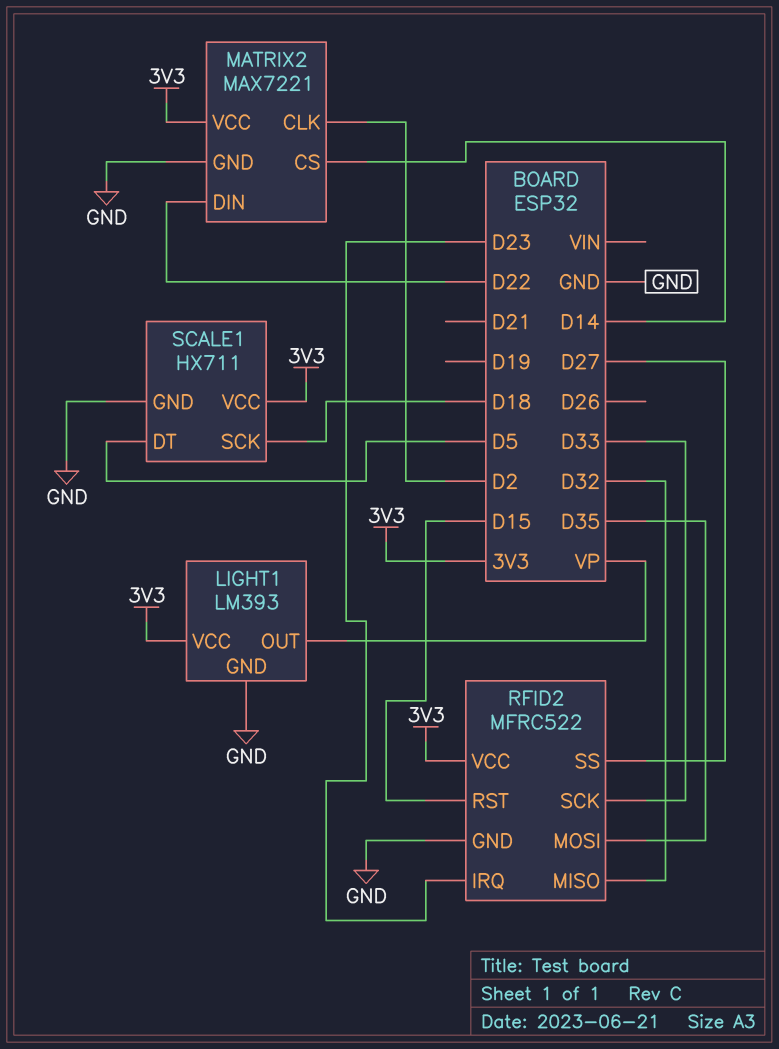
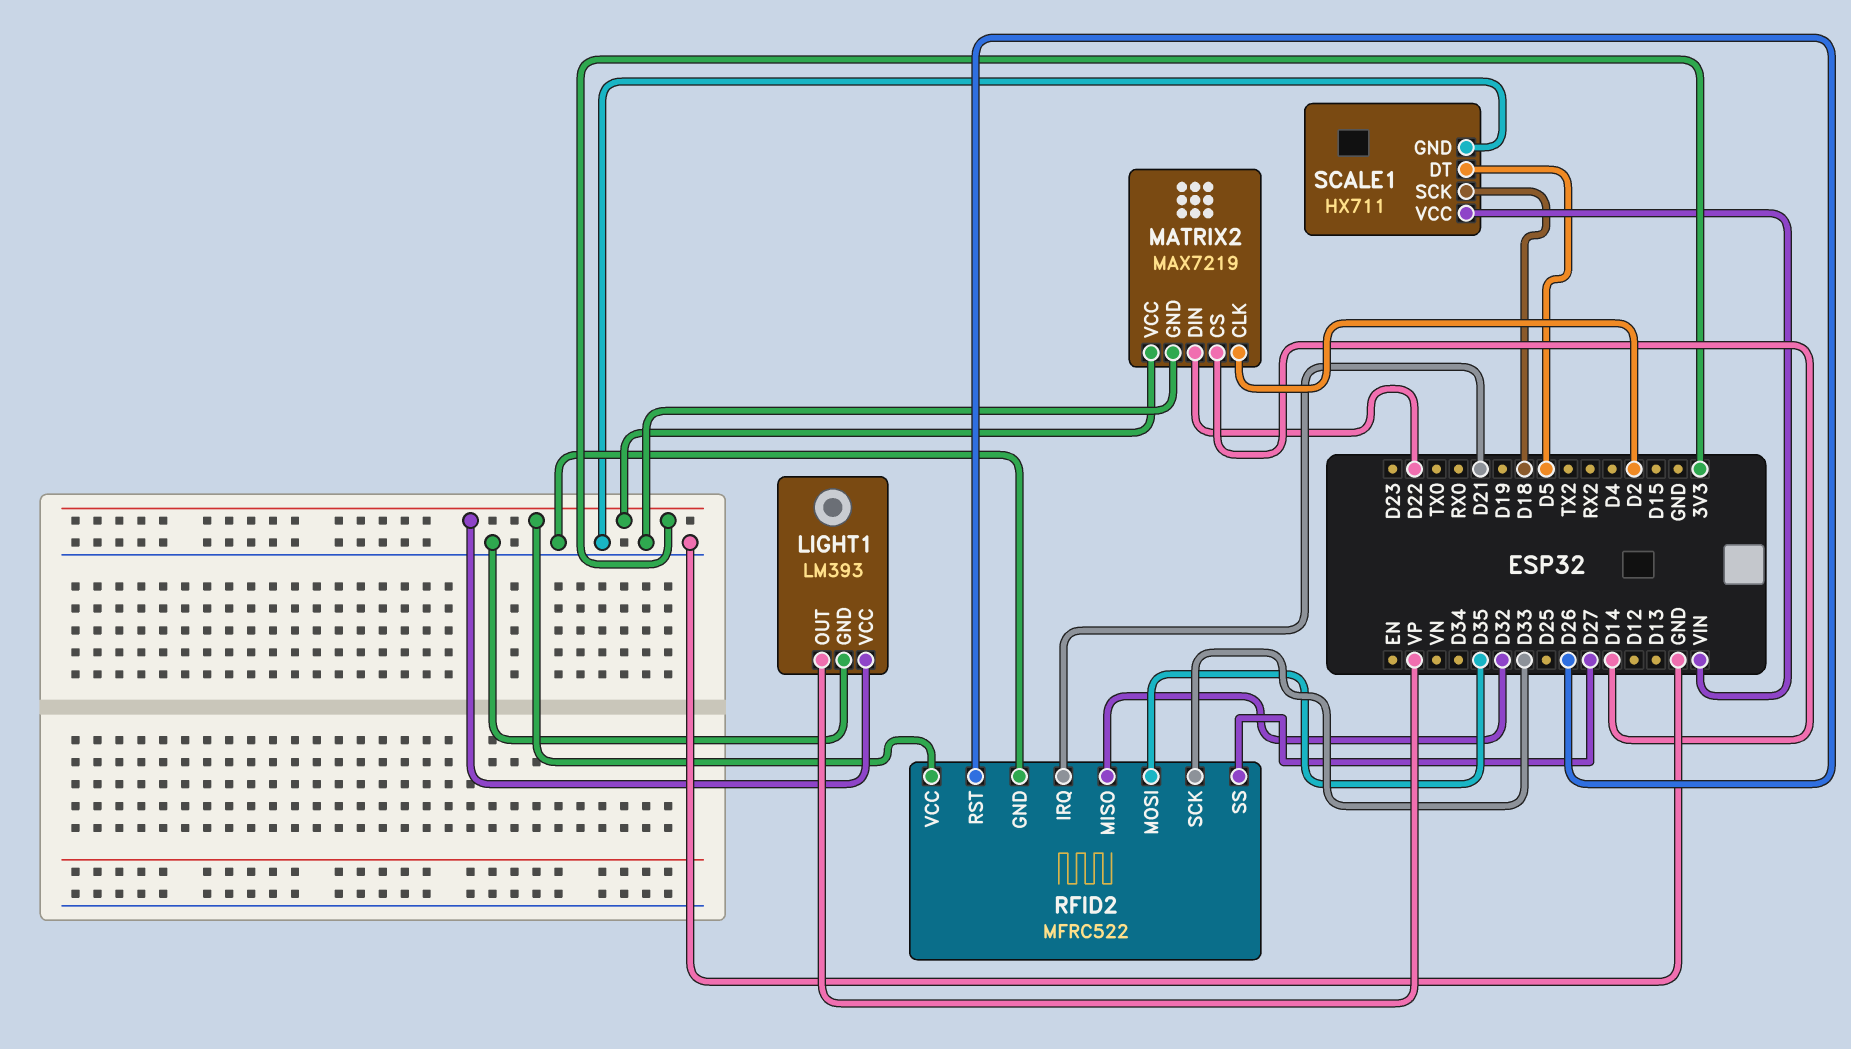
MATRIX2: MAX7221 -> MAX7219
RFID2 pin IRQ: D23 -> D21
RFID2 pin RST: D15 -> D26
SCALE1 pin VCC: 3V3 -> VIN

